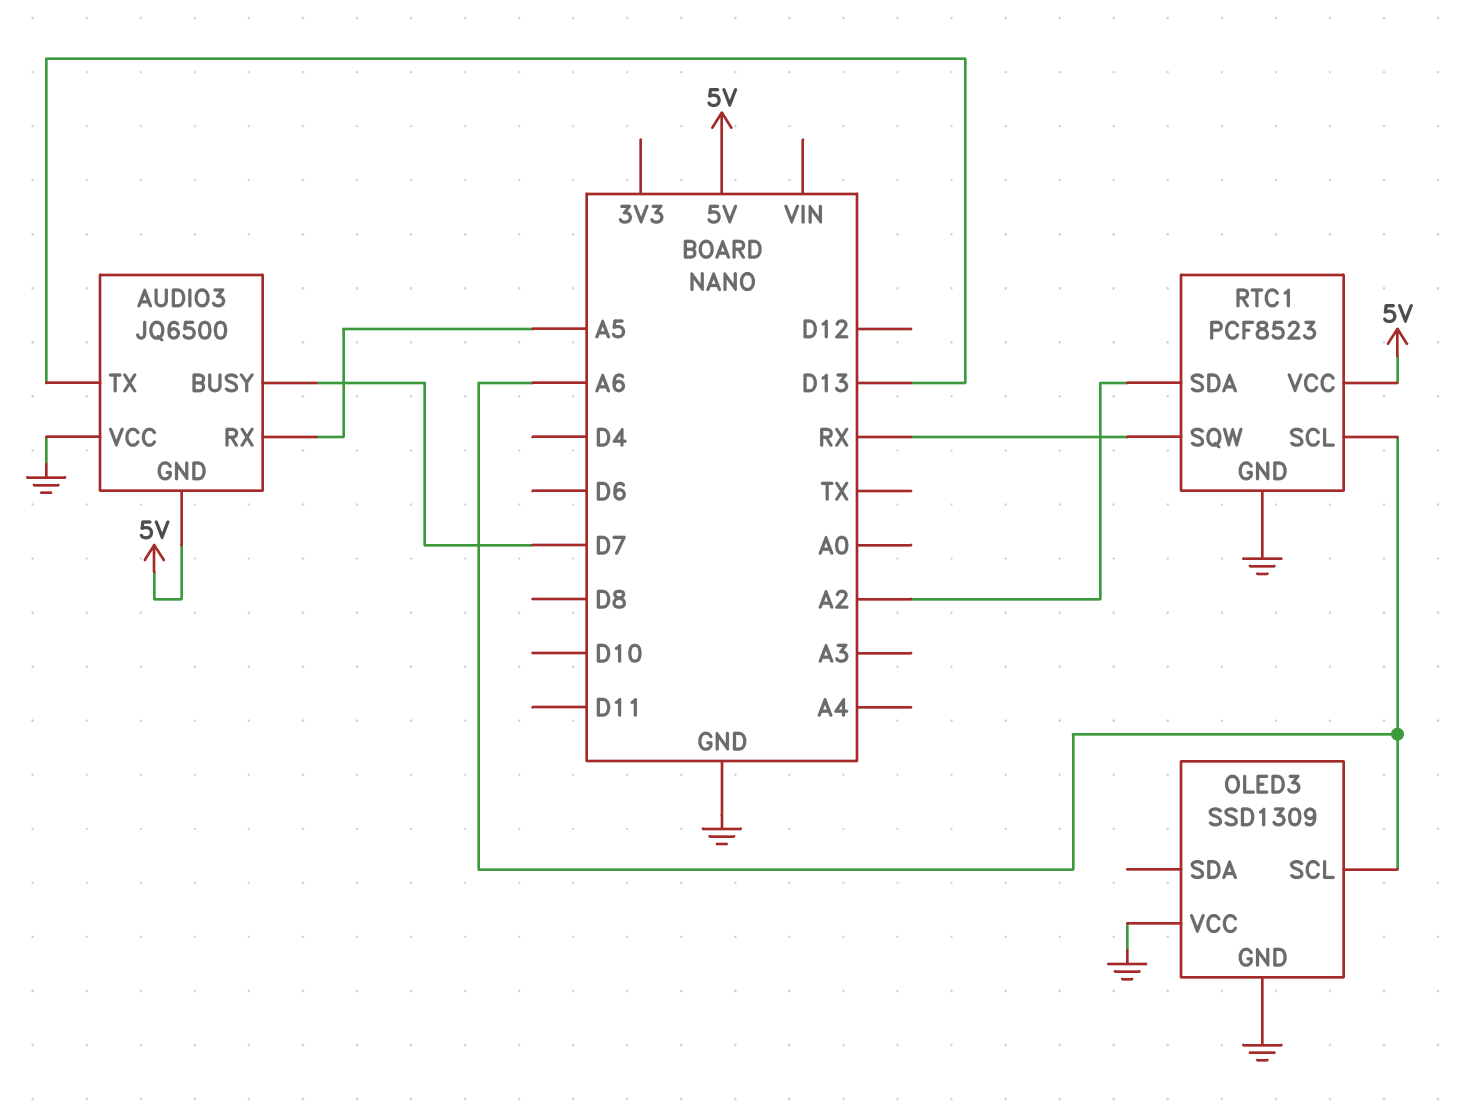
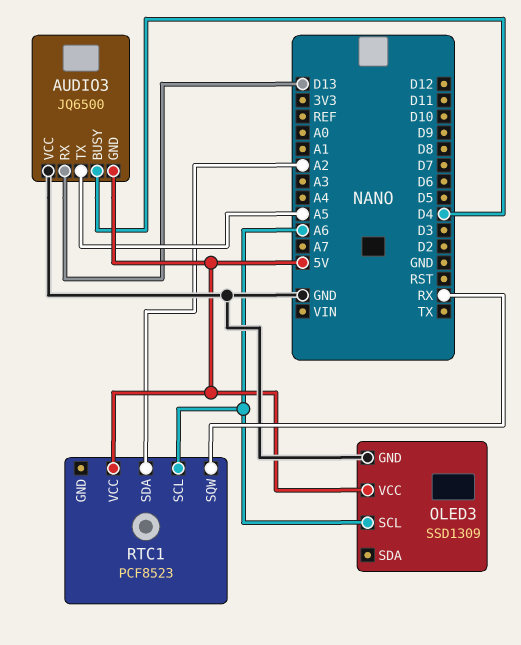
AUDIO3 pin BUSY: D7 -> D4
AUDIO3 pin RX: A5 -> D13
AUDIO3 pin TX: D13 -> A5
OLED3 pin VCC: GND -> 5V
RTC1 pin GND: GND -> none

